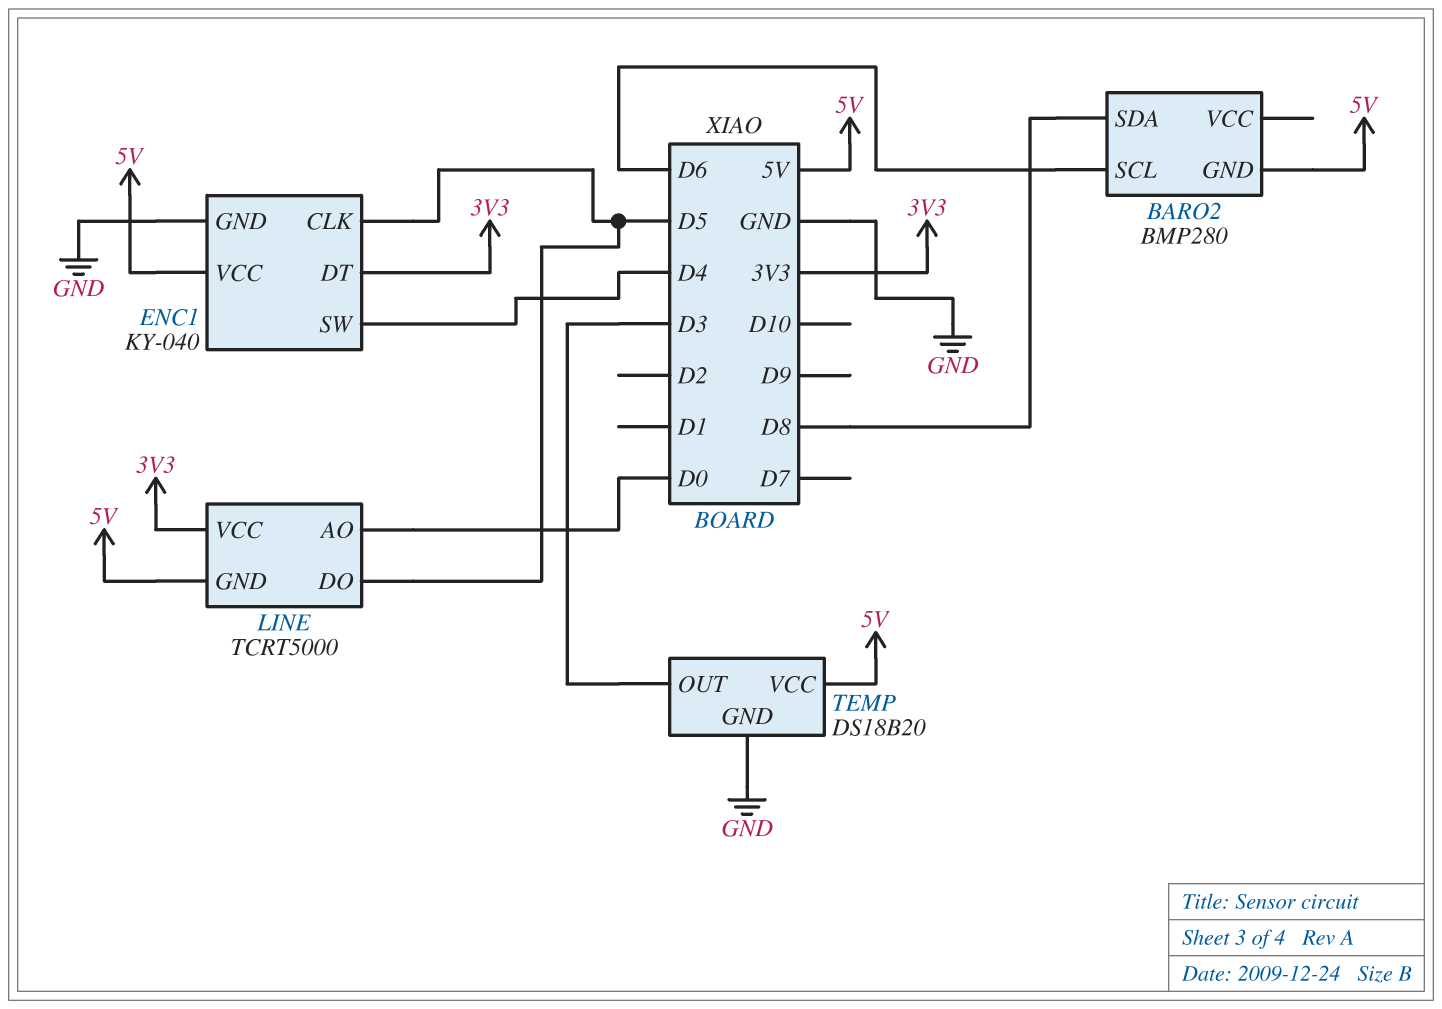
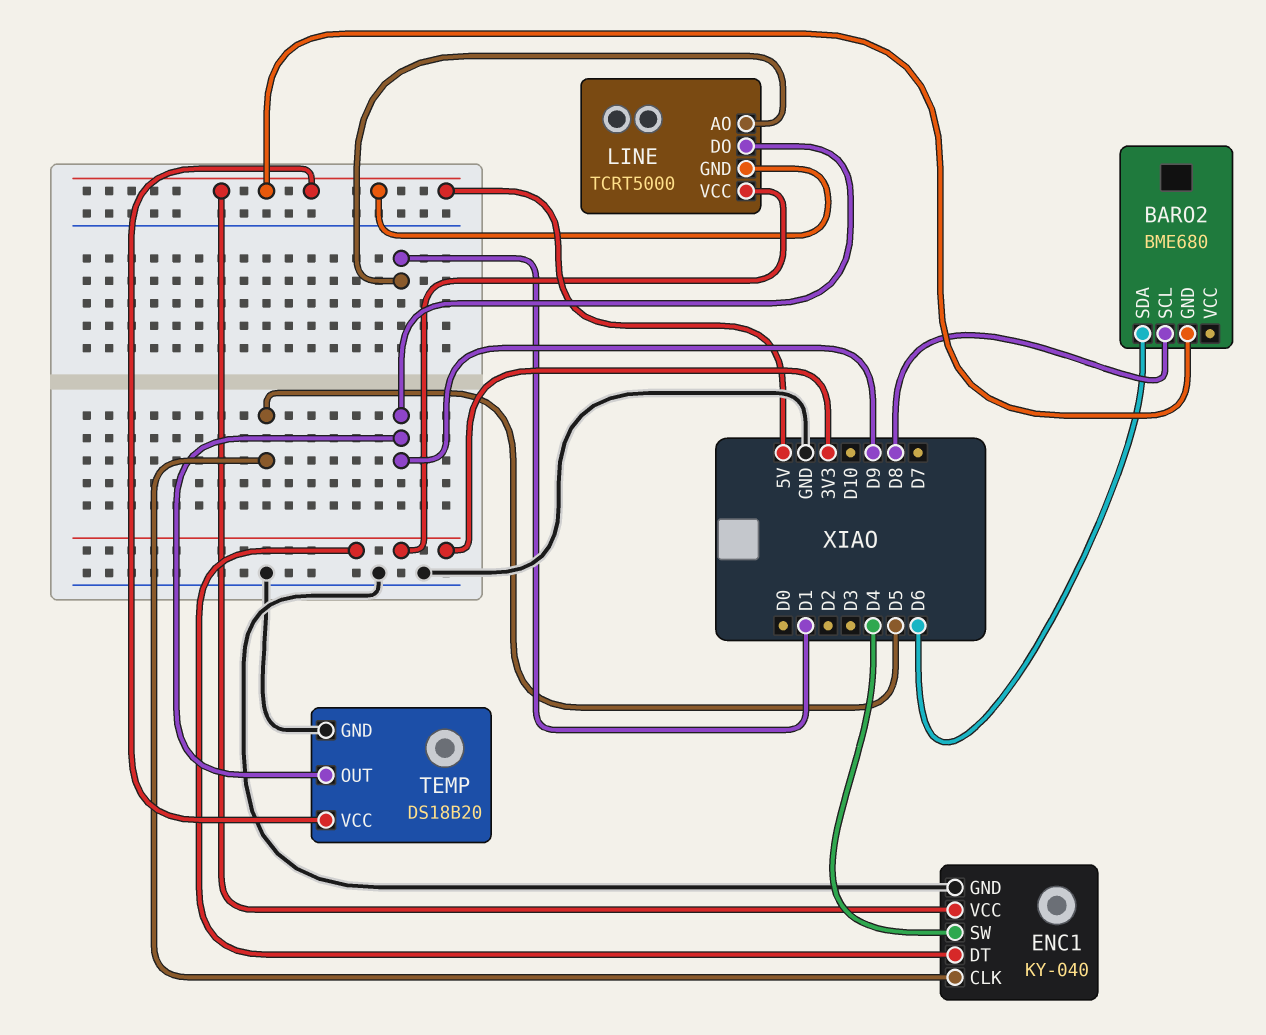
BARO2: BMP280 -> BME680
BARO2 pin SCL: D6 -> D8
BARO2 pin SDA: D8 -> D6
LINE pin AO: D0 -> D1
LINE pin DO: D5 -> D9
TEMP pin OUT: D3 -> D9

